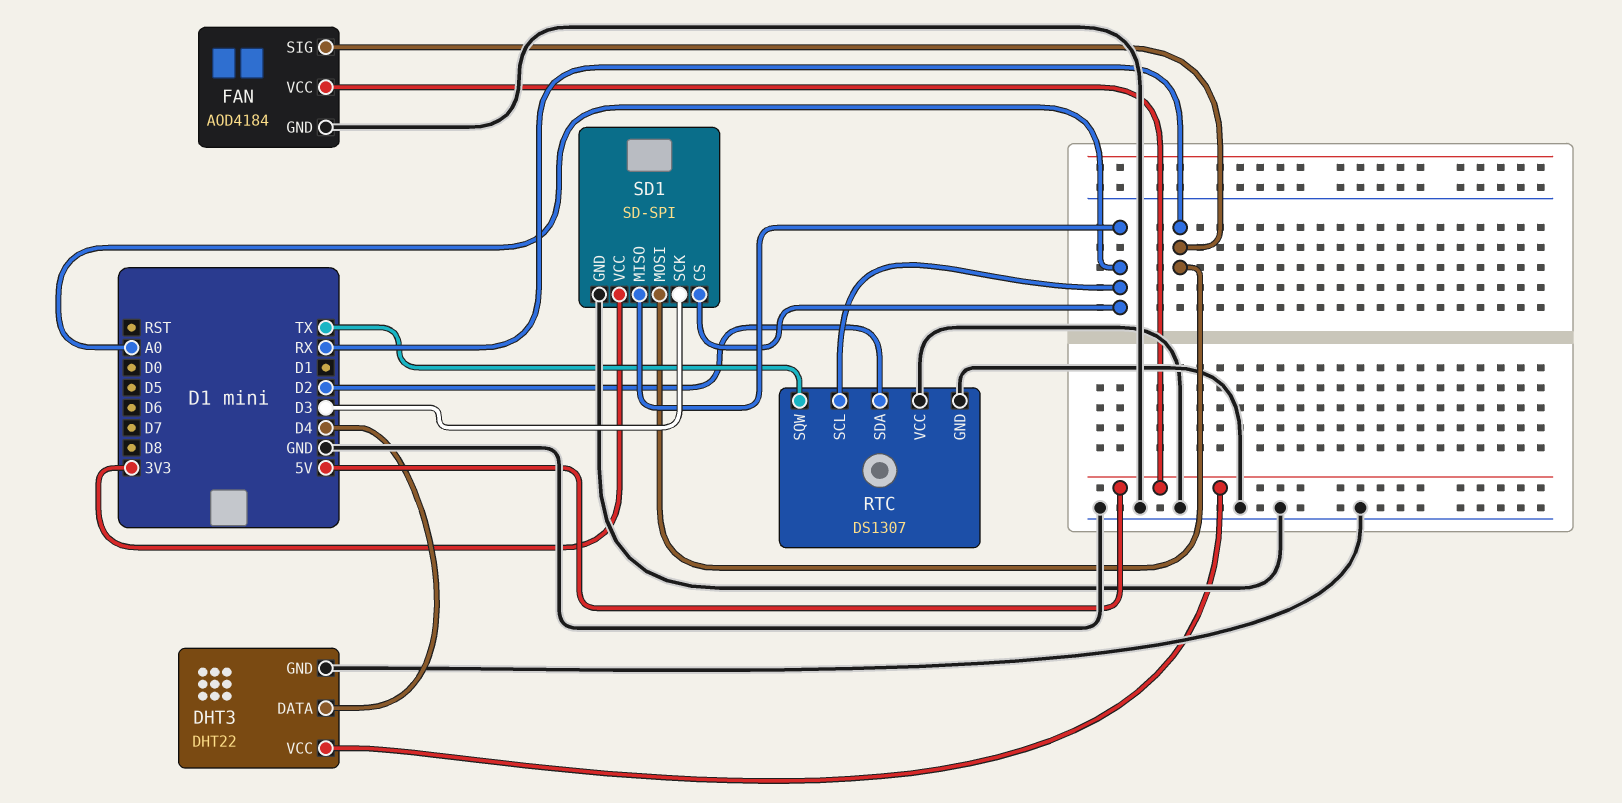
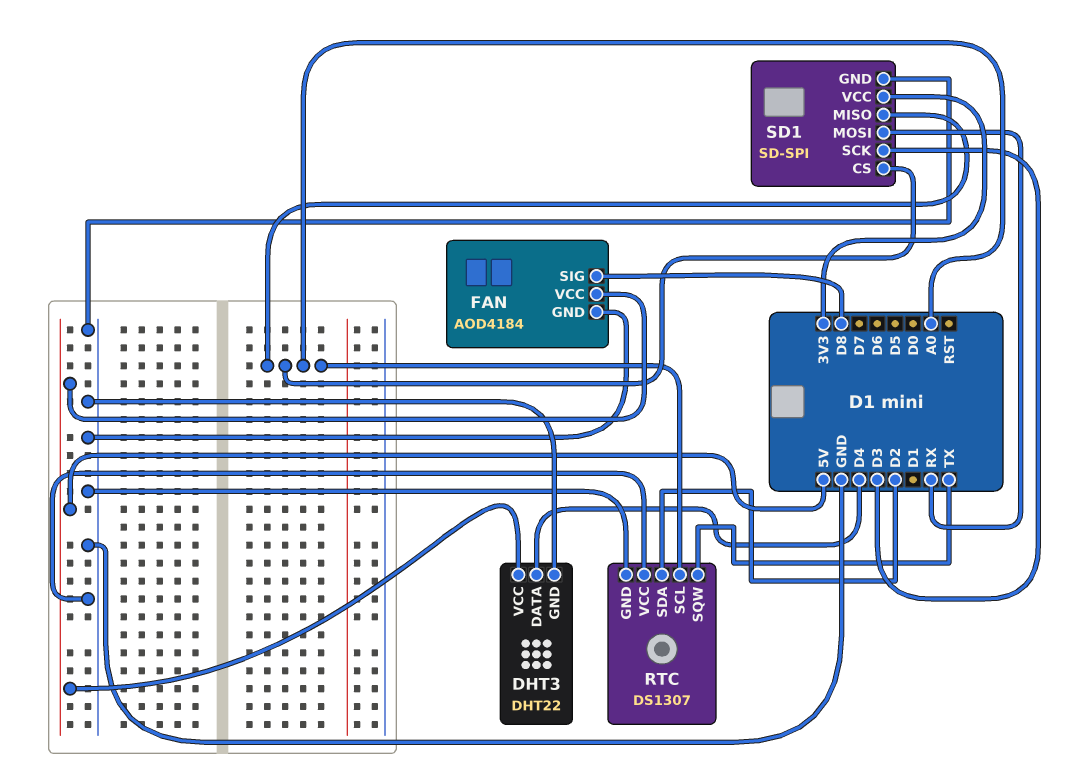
FAN pin SIG: RX -> D8

